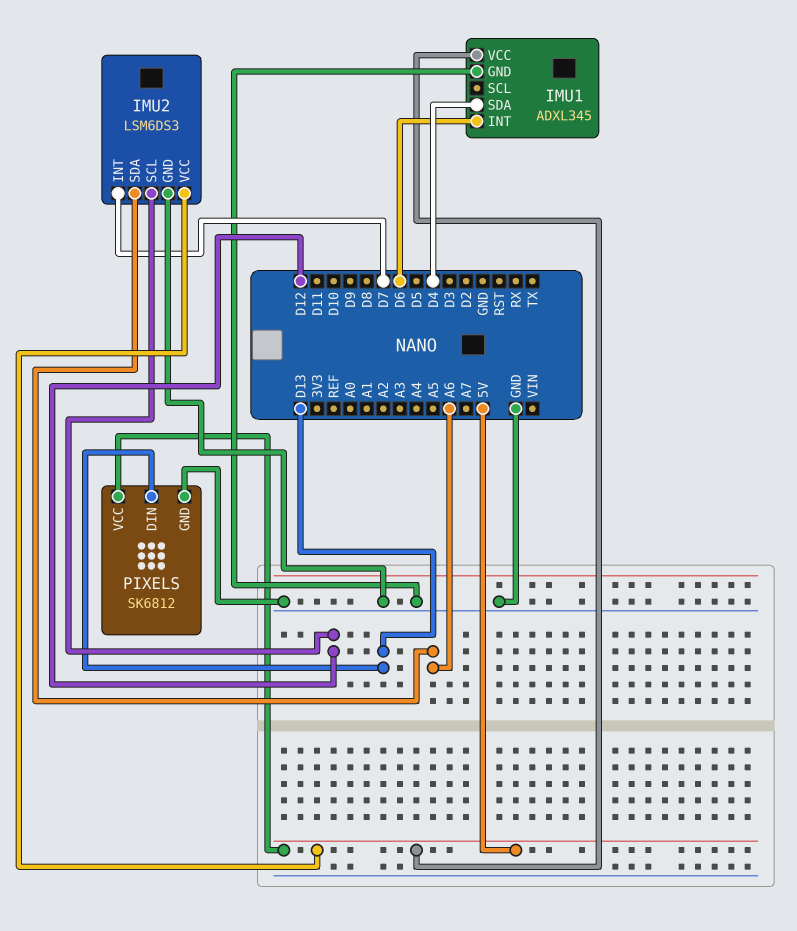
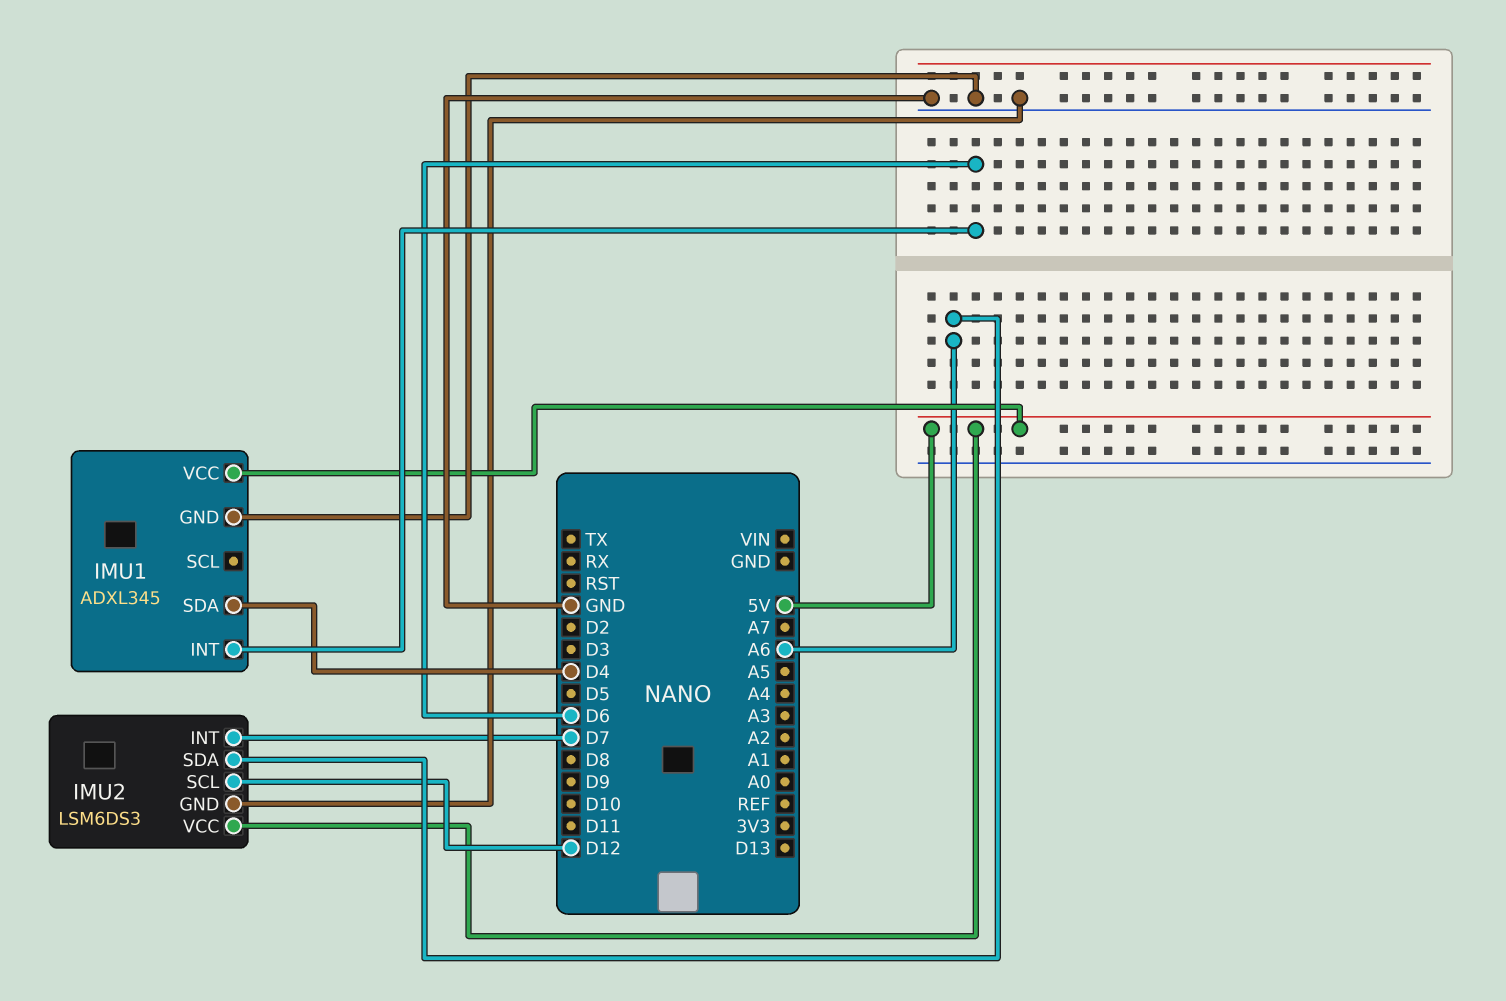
PIXELS: SK6812 -> none
PIXELS pin DIN: D13 -> none
PIXELS pin GND: GND -> none
PIXELS pin VCC: 5V -> none

